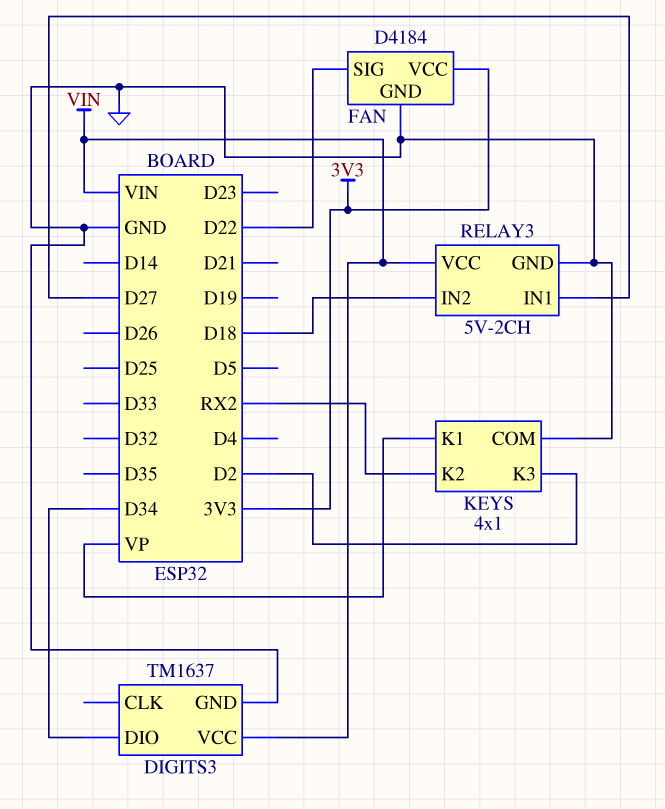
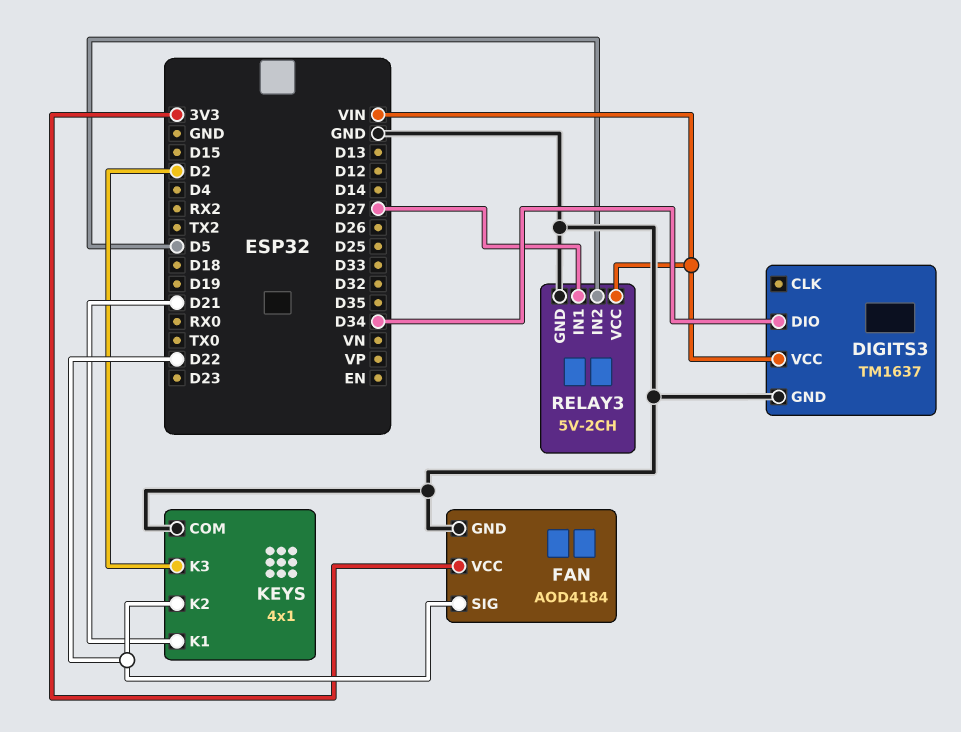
FAN: D4184 -> AOD4184
KEYS pin K1: VP -> D21
KEYS pin K2: RX2 -> D22
RELAY3 pin IN2: D18 -> D5

